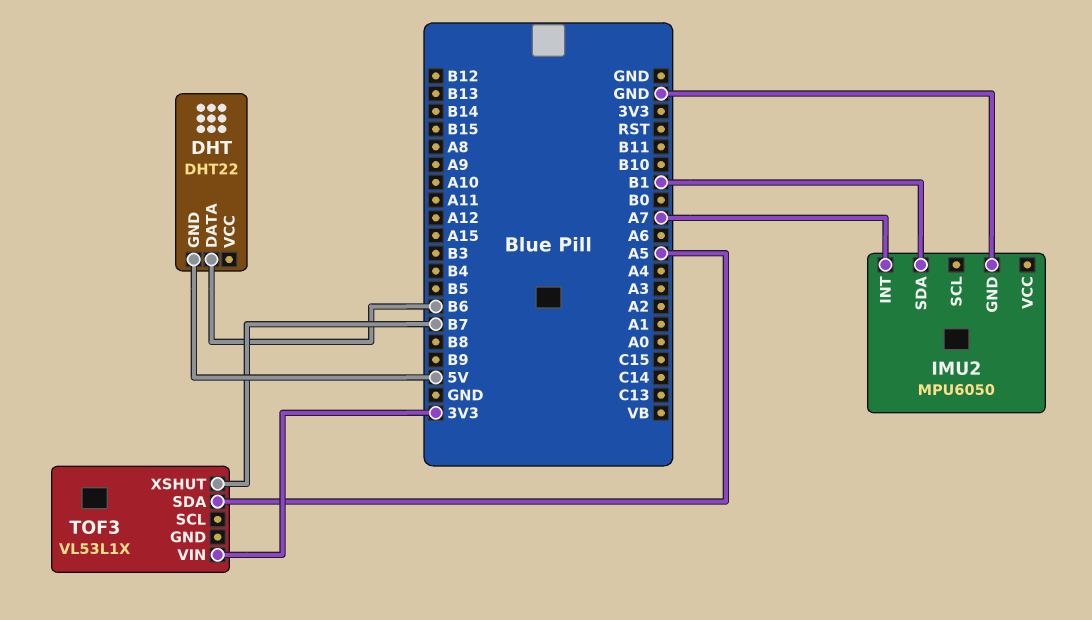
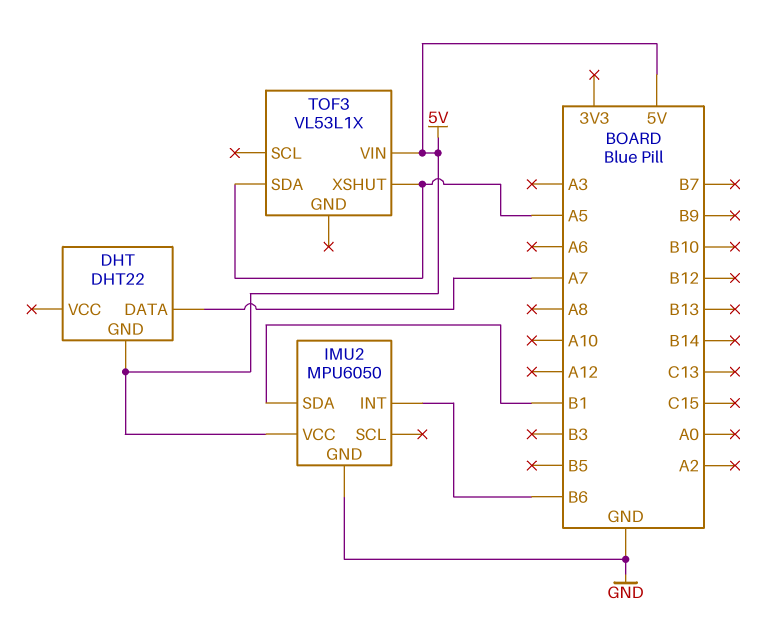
DHT pin DATA: B6 -> A7
IMU2 pin INT: A7 -> B6
IMU2 pin VCC: none -> 5V
TOF3 pin VIN: 3V3 -> 5V
TOF3 pin XSHUT: B7 -> A5

